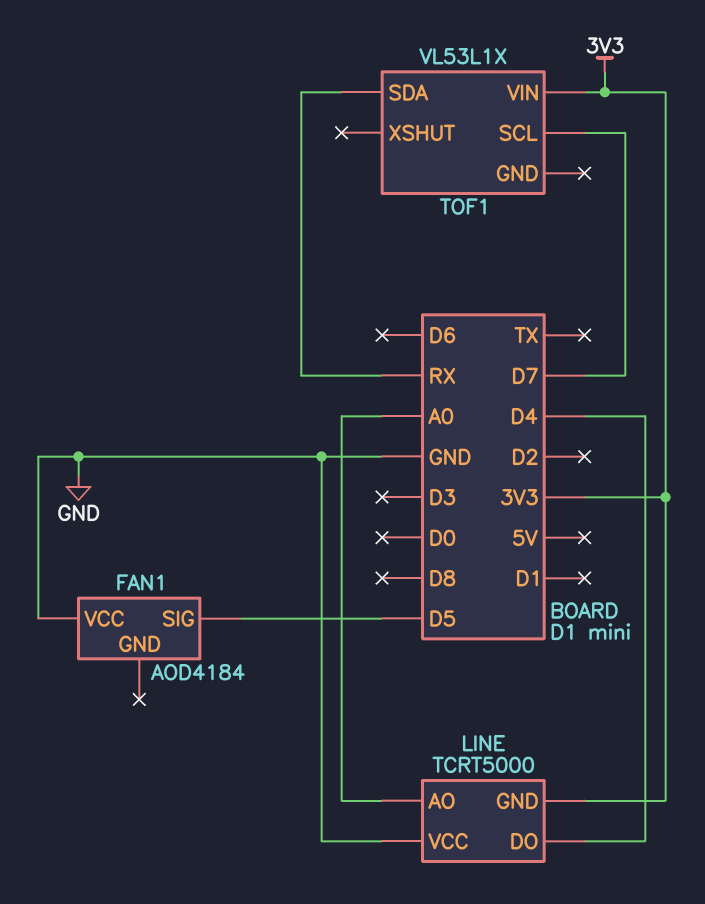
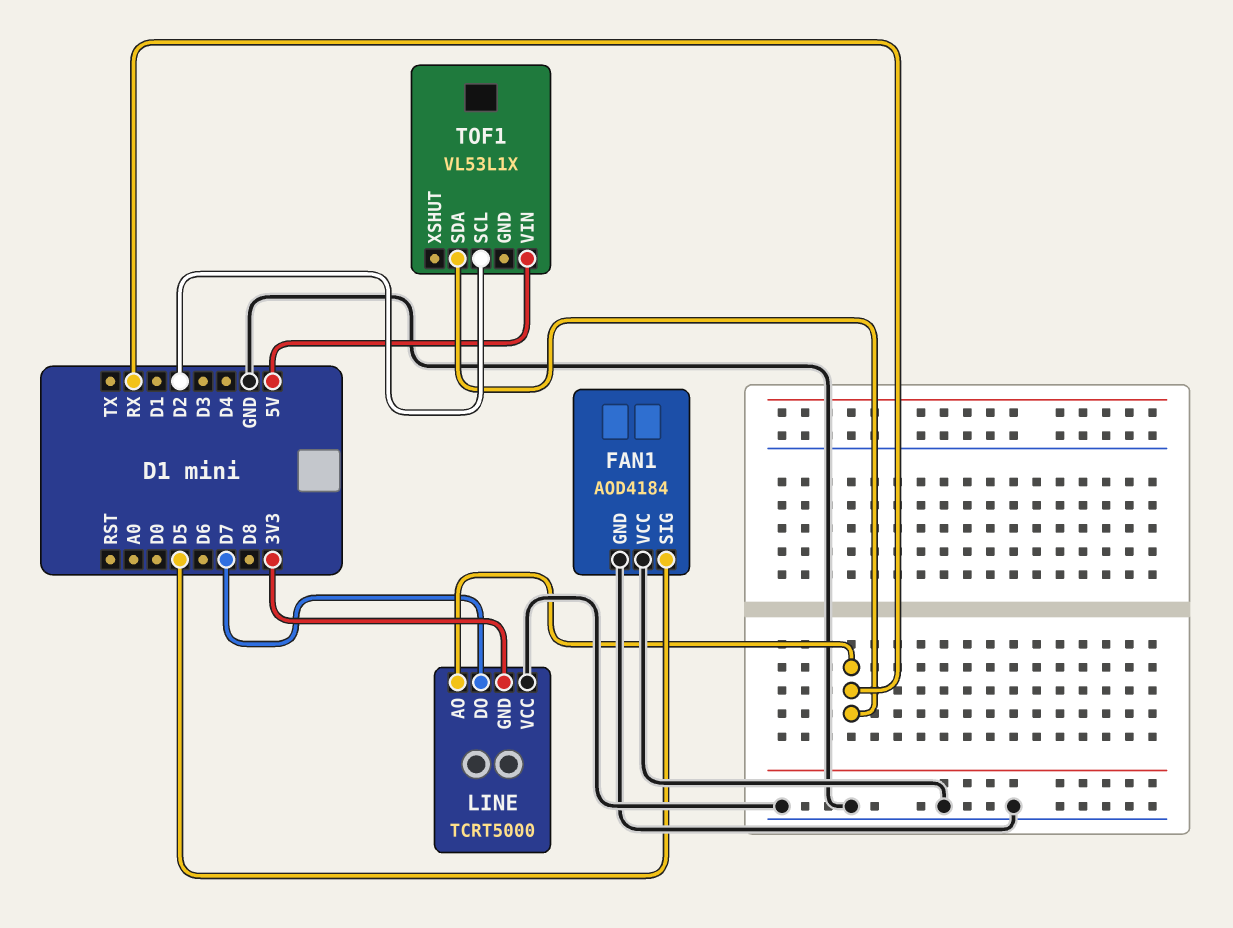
FAN1 pin GND: none -> GND
LINE pin AO: A0 -> RX
LINE pin DO: D4 -> D7
TOF1 pin SCL: D7 -> D2
TOF1 pin VIN: 3V3 -> 5V

